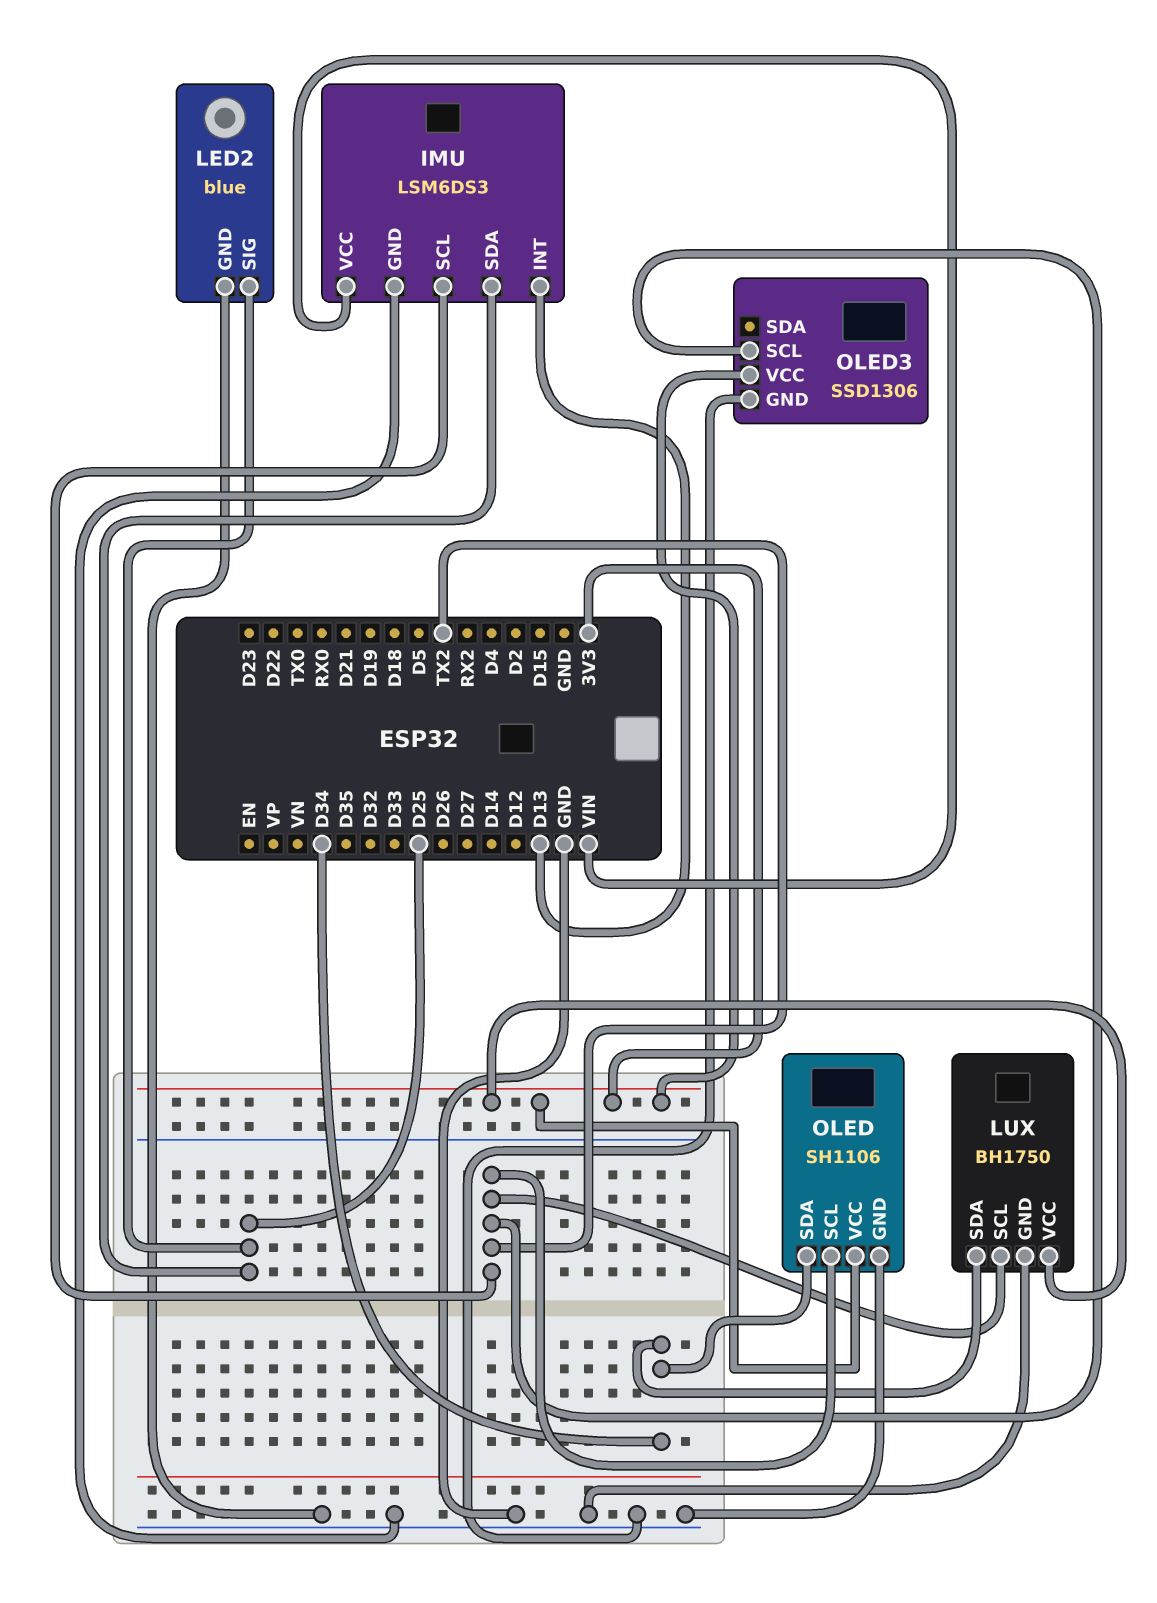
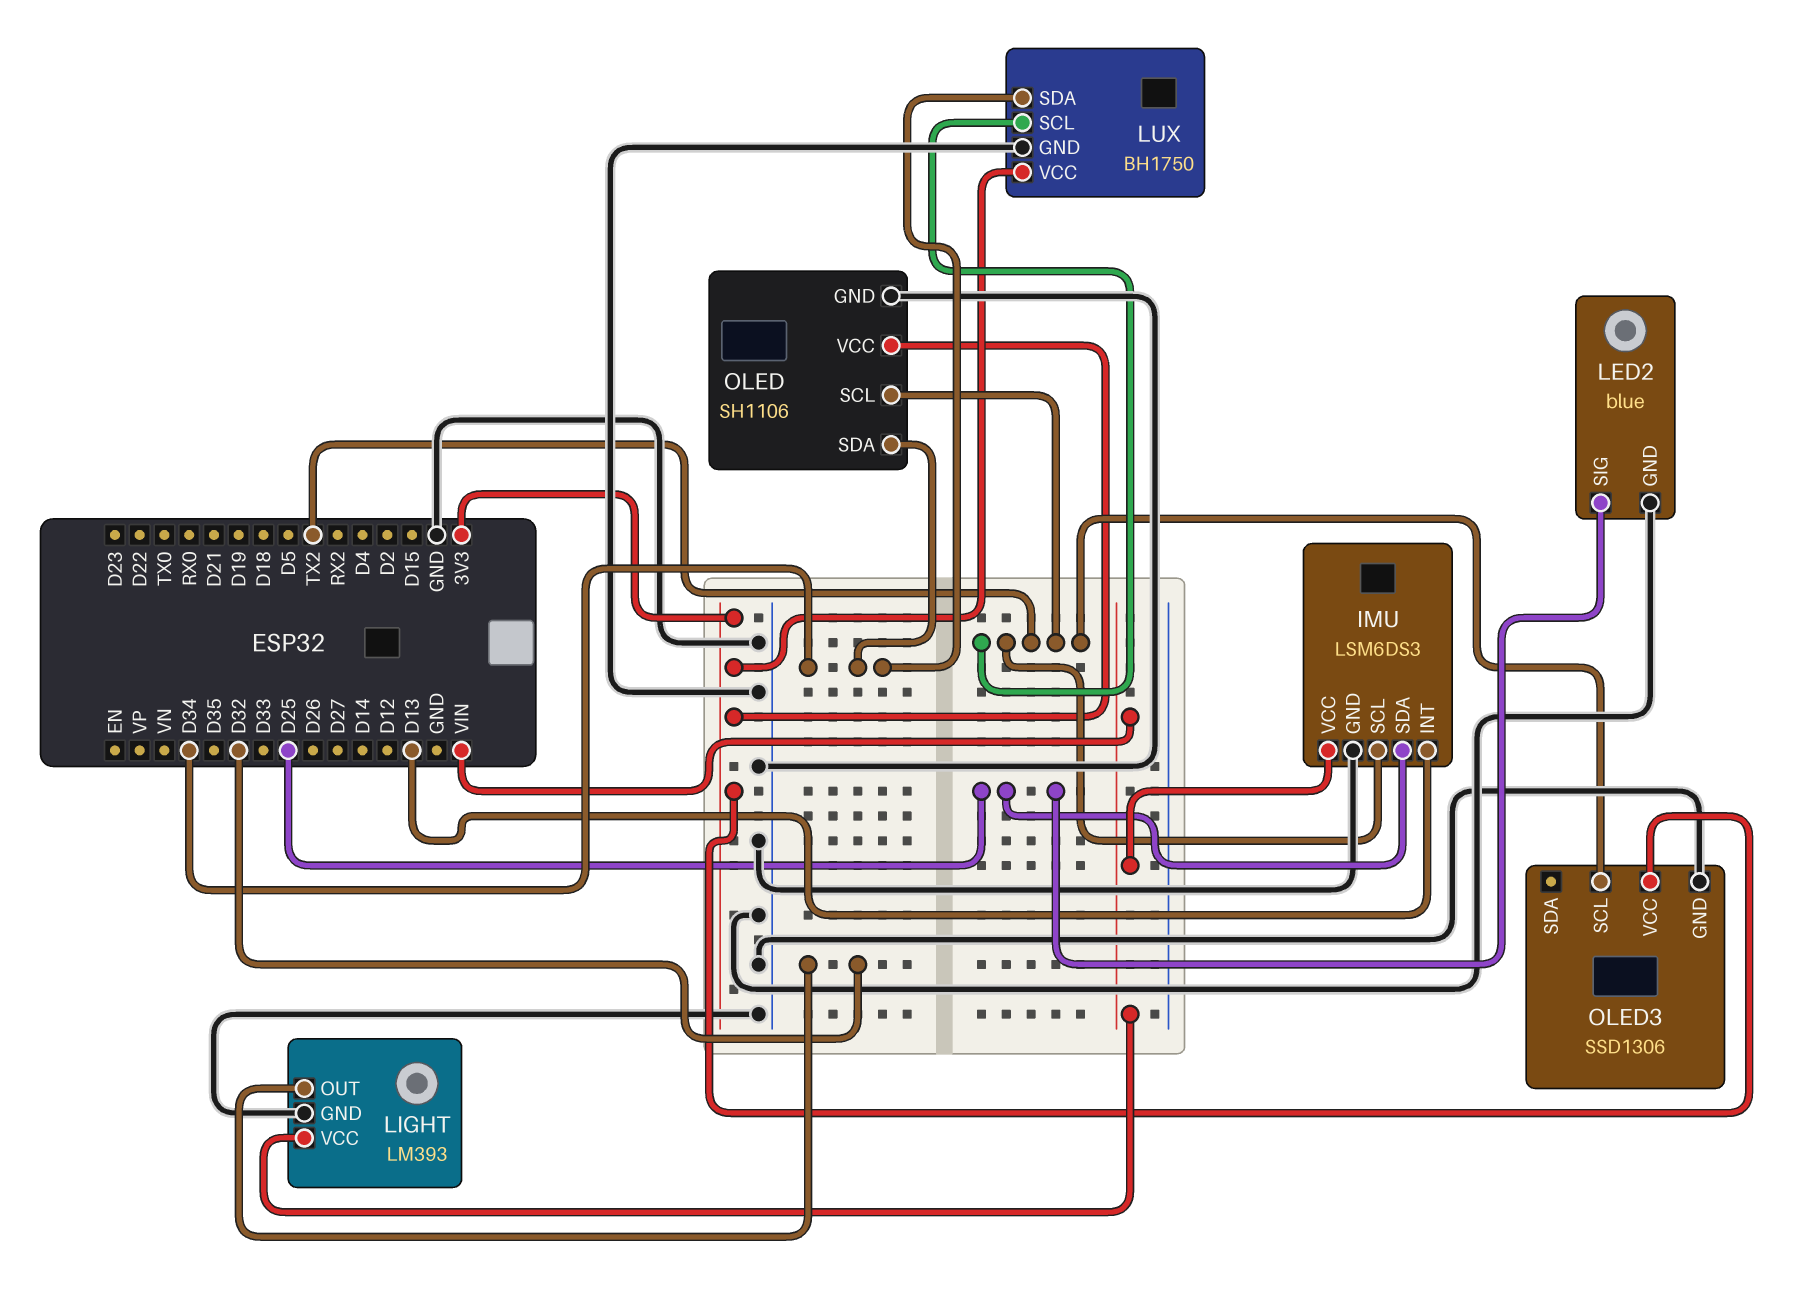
LIGHT: none -> LM393
LIGHT pin GND: none -> GND
LIGHT pin OUT: none -> D32
LIGHT pin VCC: none -> VIN

